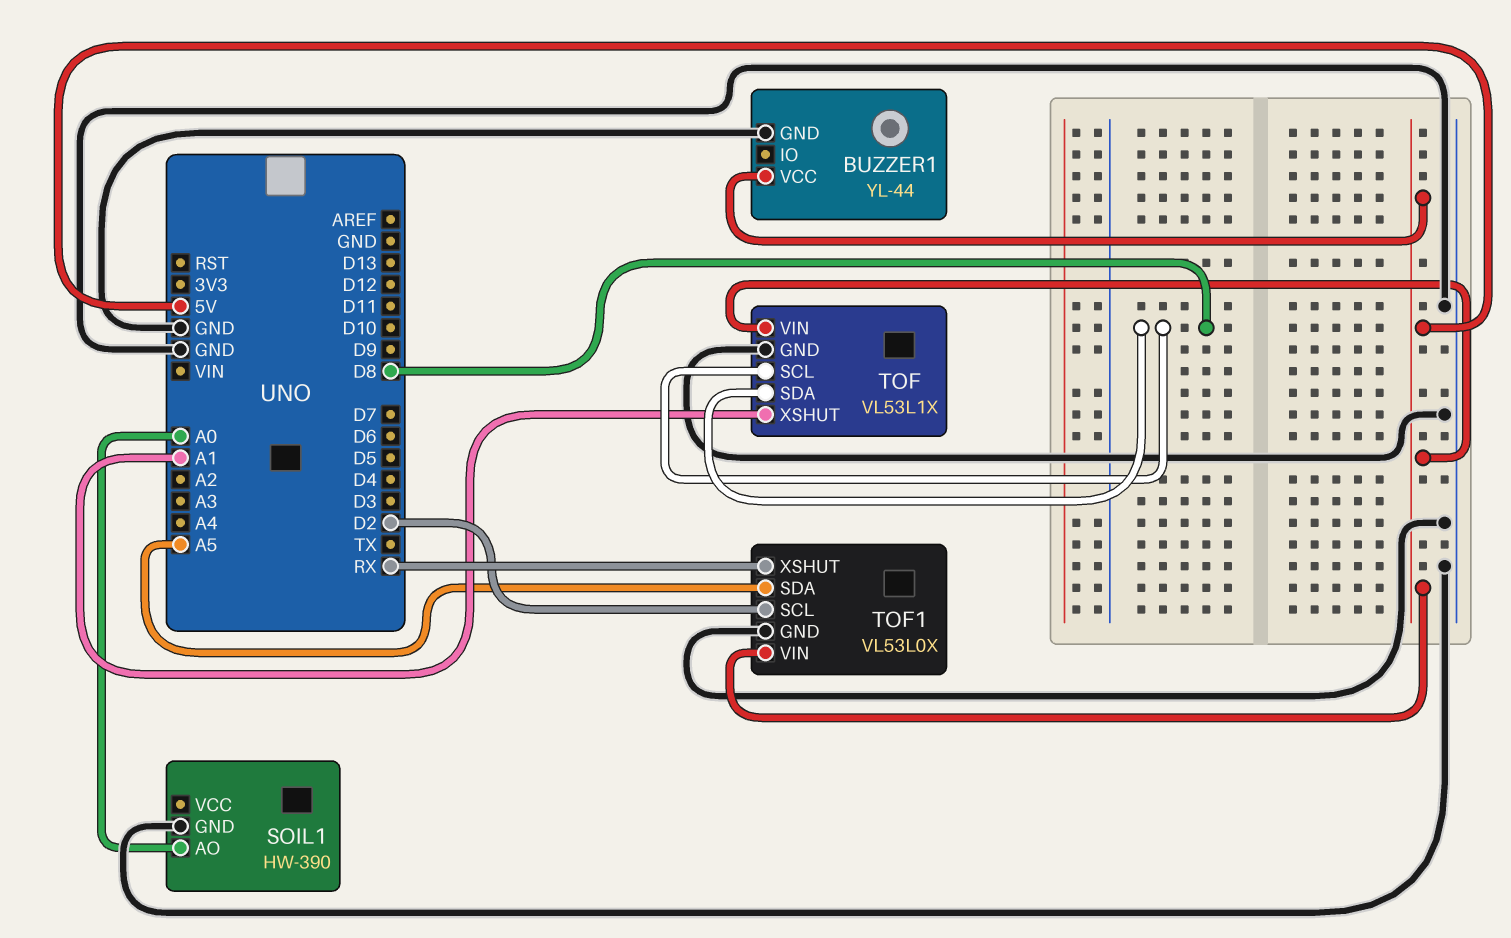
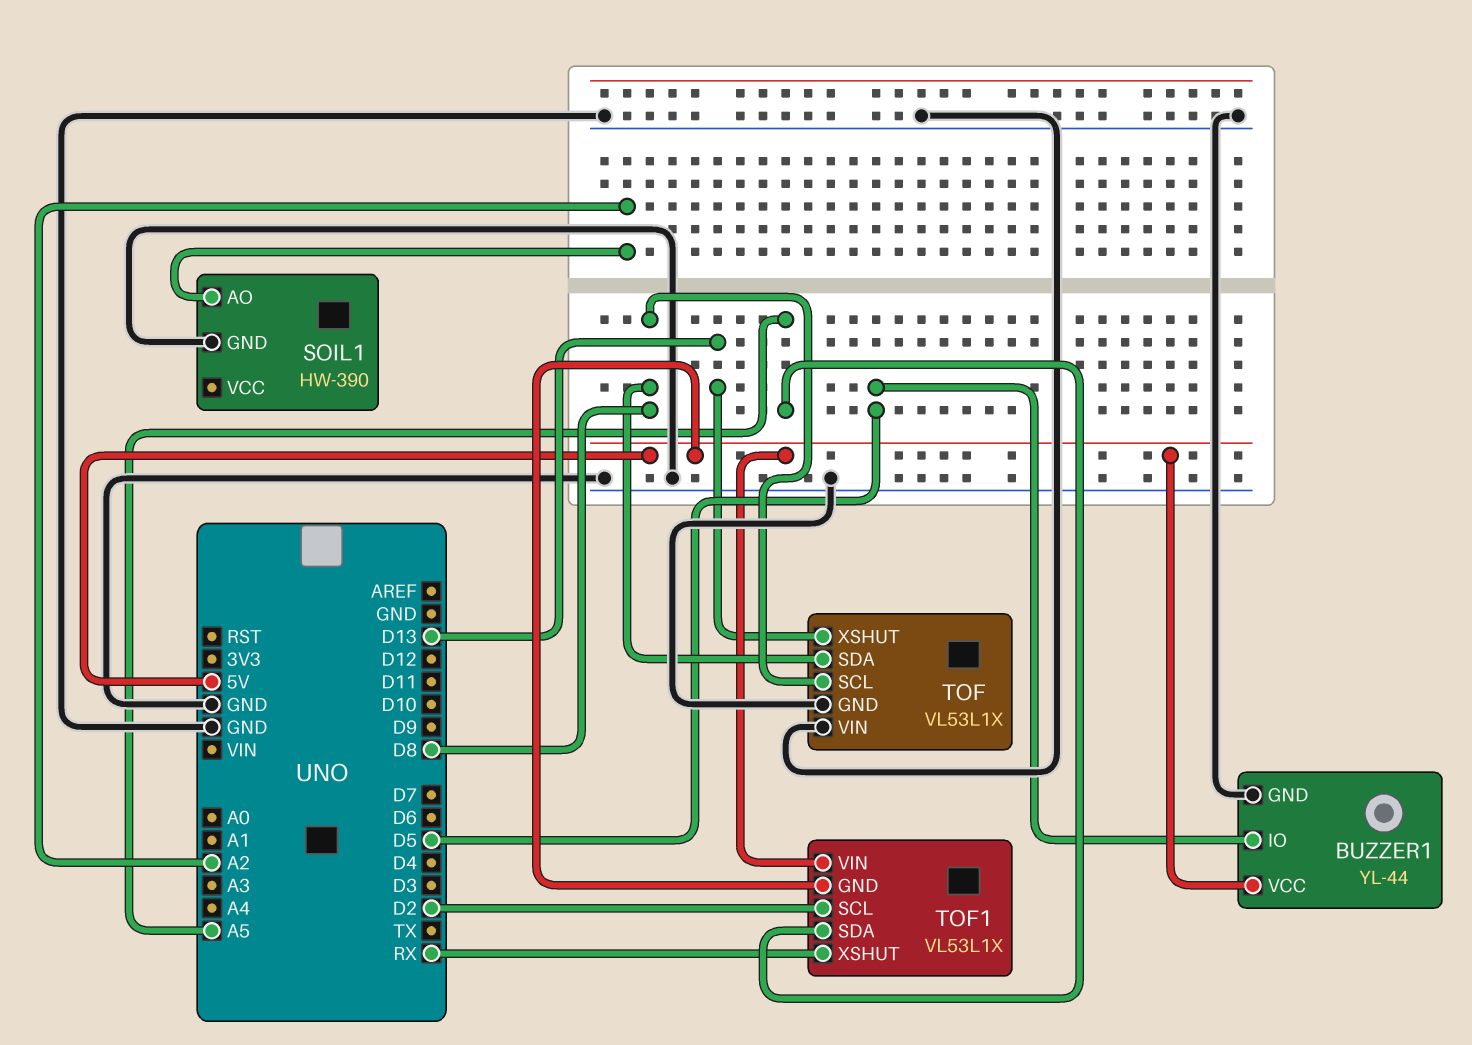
BUZZER1 pin IO: none -> D5
SOIL1 pin AO: A0 -> A2
TOF pin VIN: 5V -> GND
TOF pin XSHUT: A1 -> D13
TOF1: VL53L0X -> VL53L1X
TOF1 pin GND: GND -> 5V

